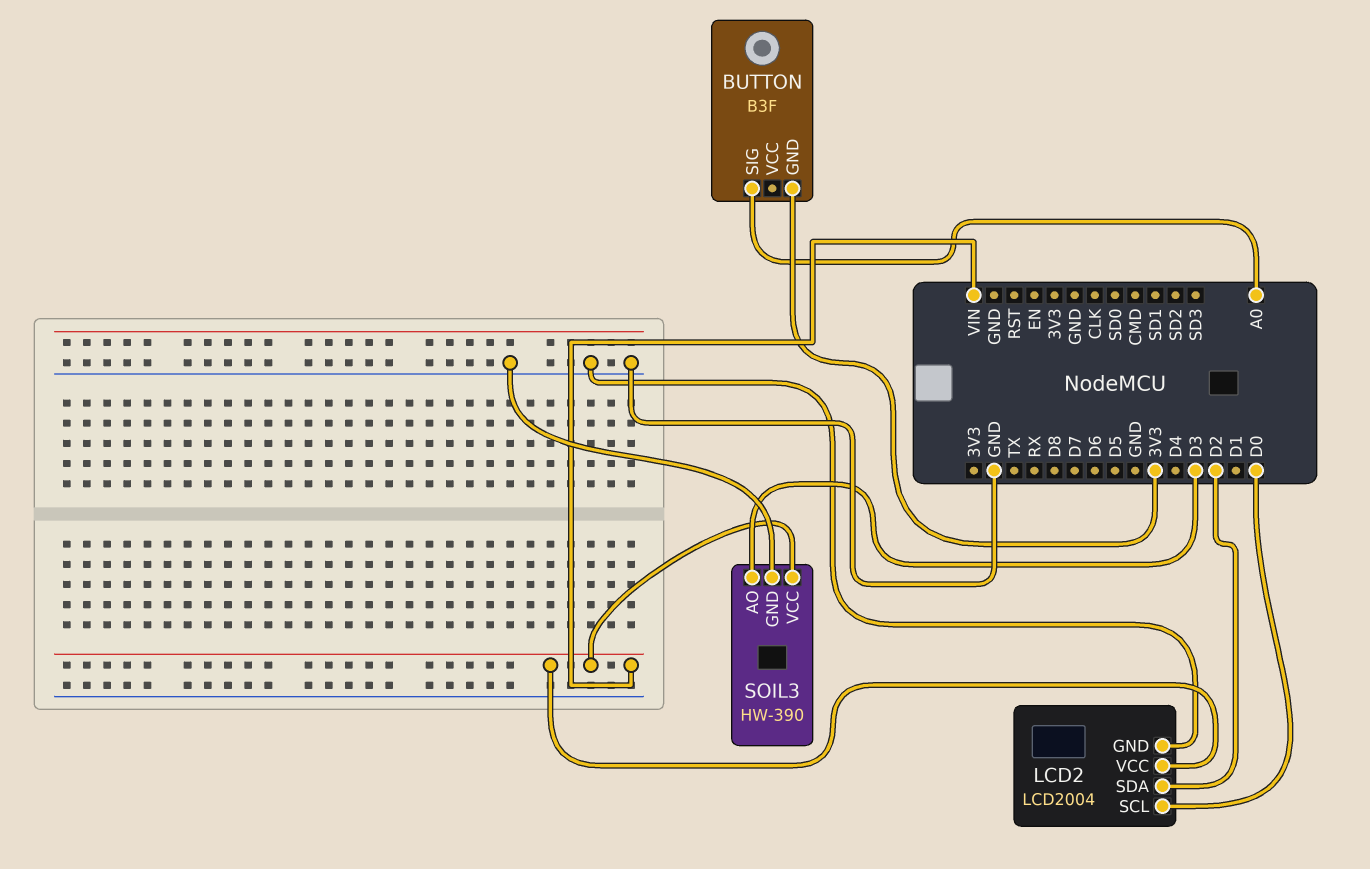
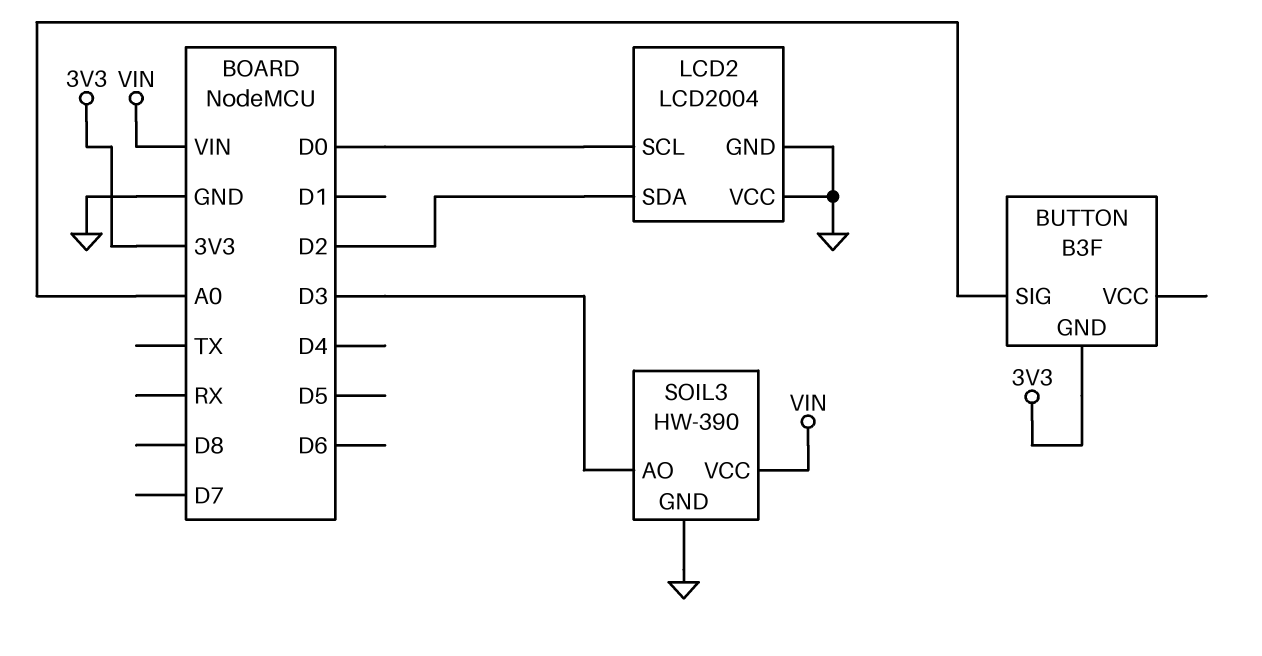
LCD2 pin VCC: VIN -> GND

